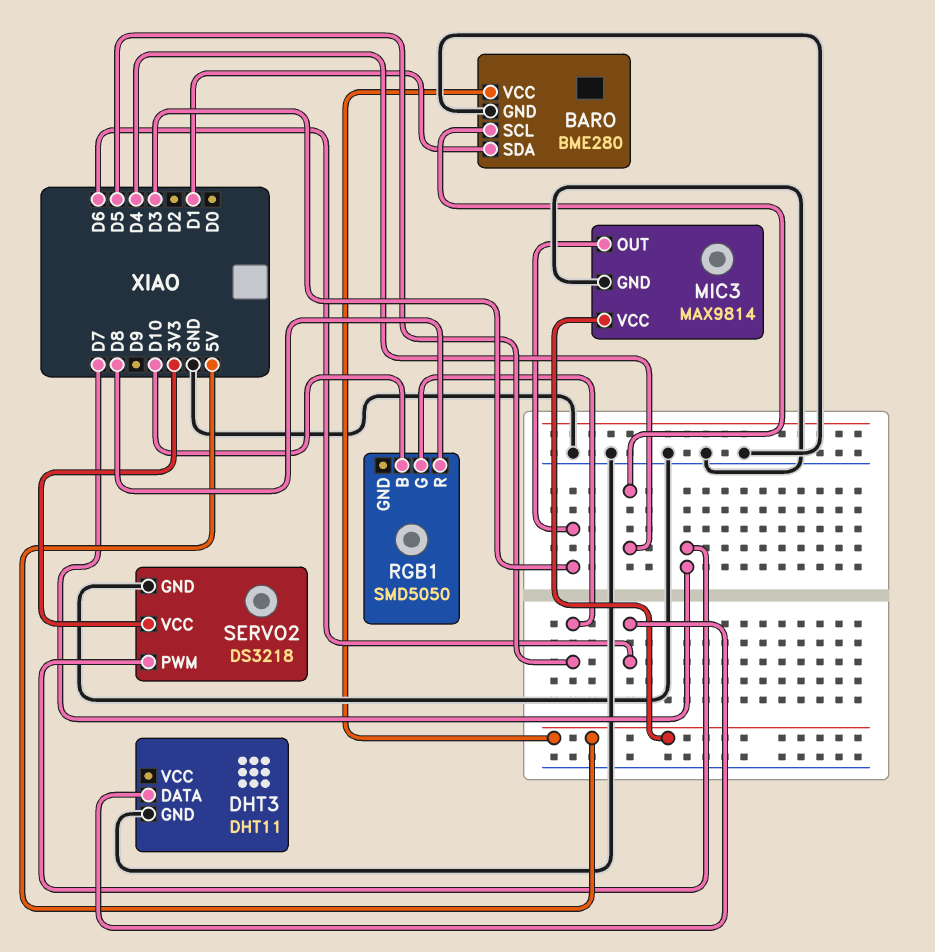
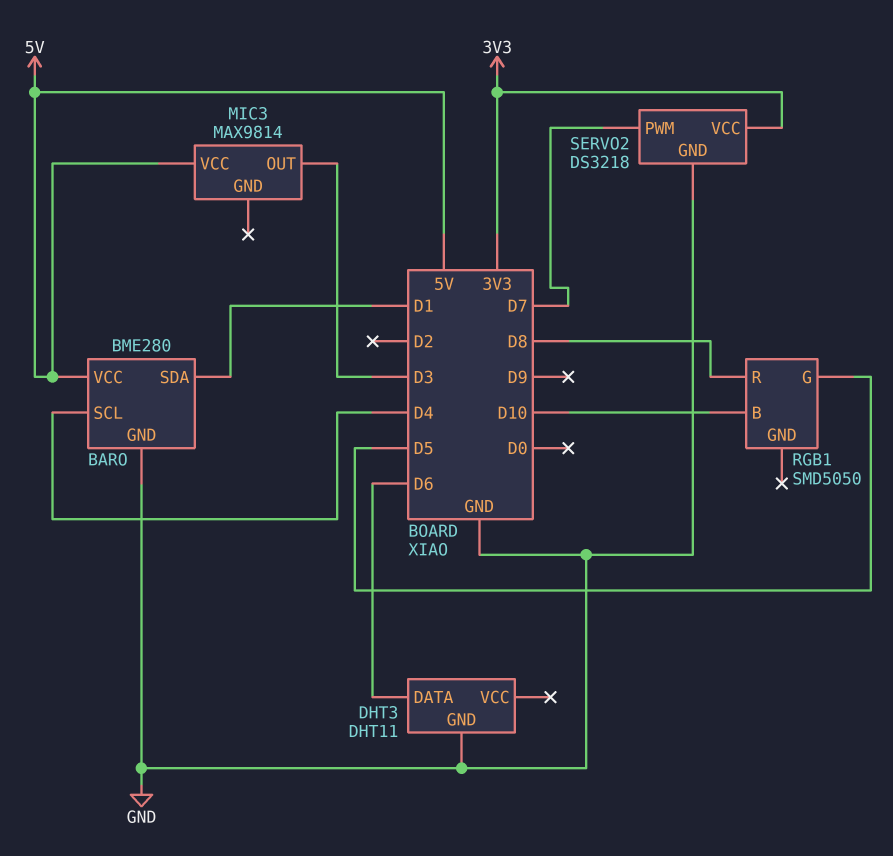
MIC3 pin GND: GND -> none

